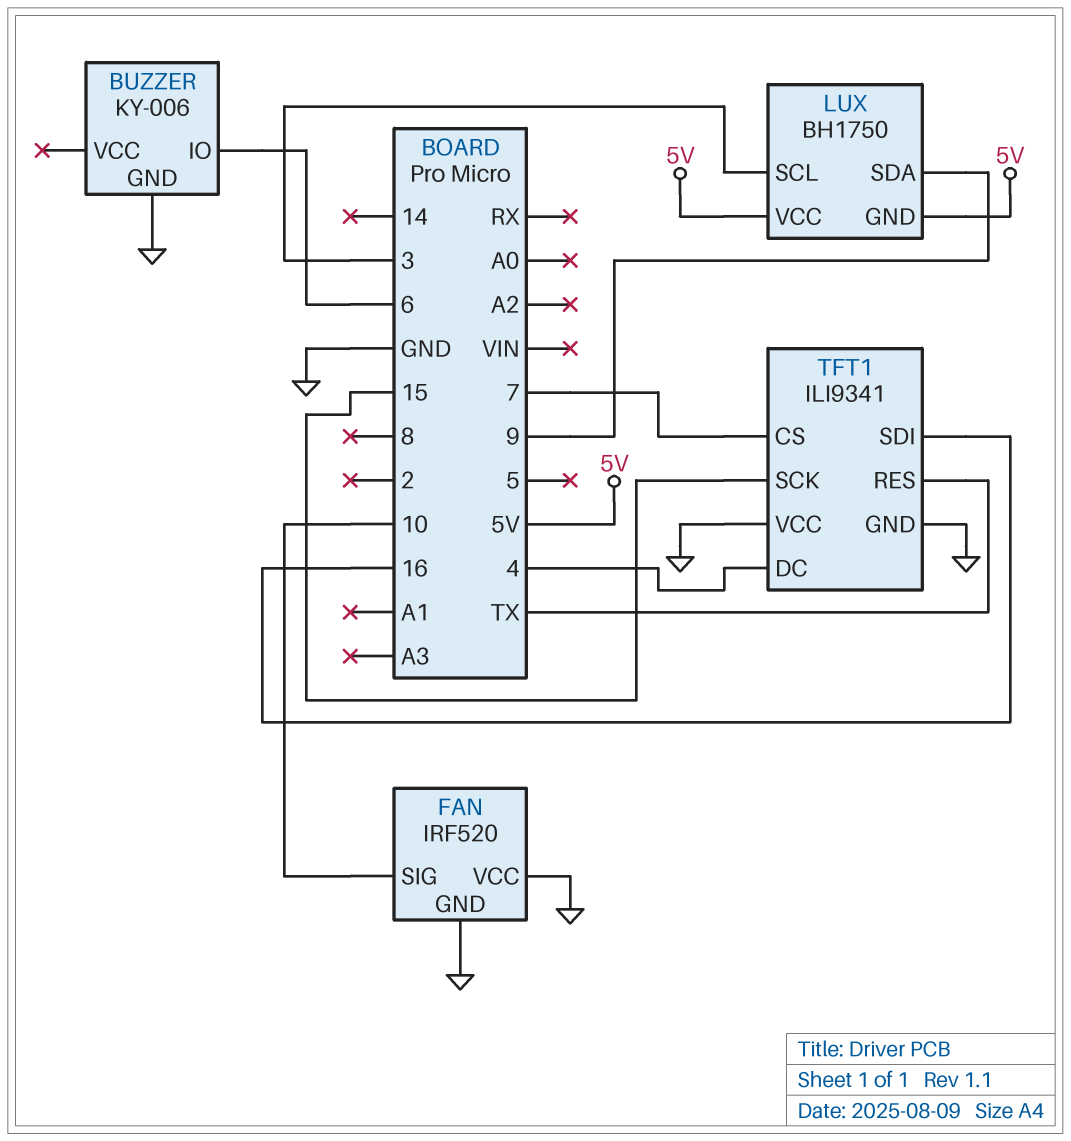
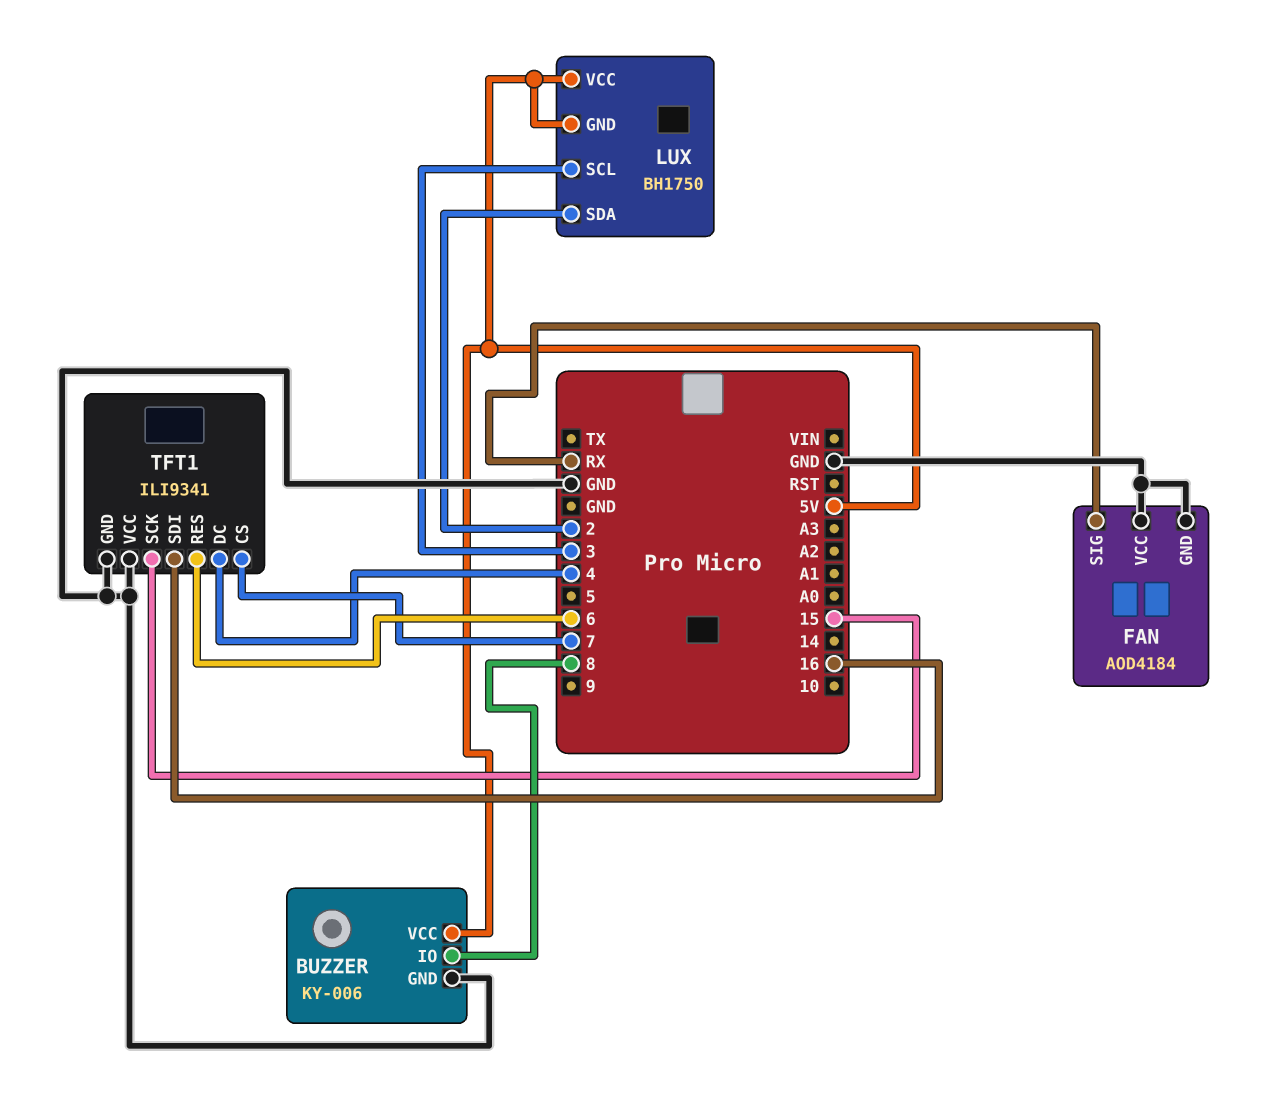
BUZZER pin IO: 6 -> 8
BUZZER pin VCC: none -> 5V
FAN: IRF520 -> AOD4184
FAN pin SIG: 10 -> RX
LUX pin SDA: 9 -> 2
TFT1 pin RES: TX -> 6

